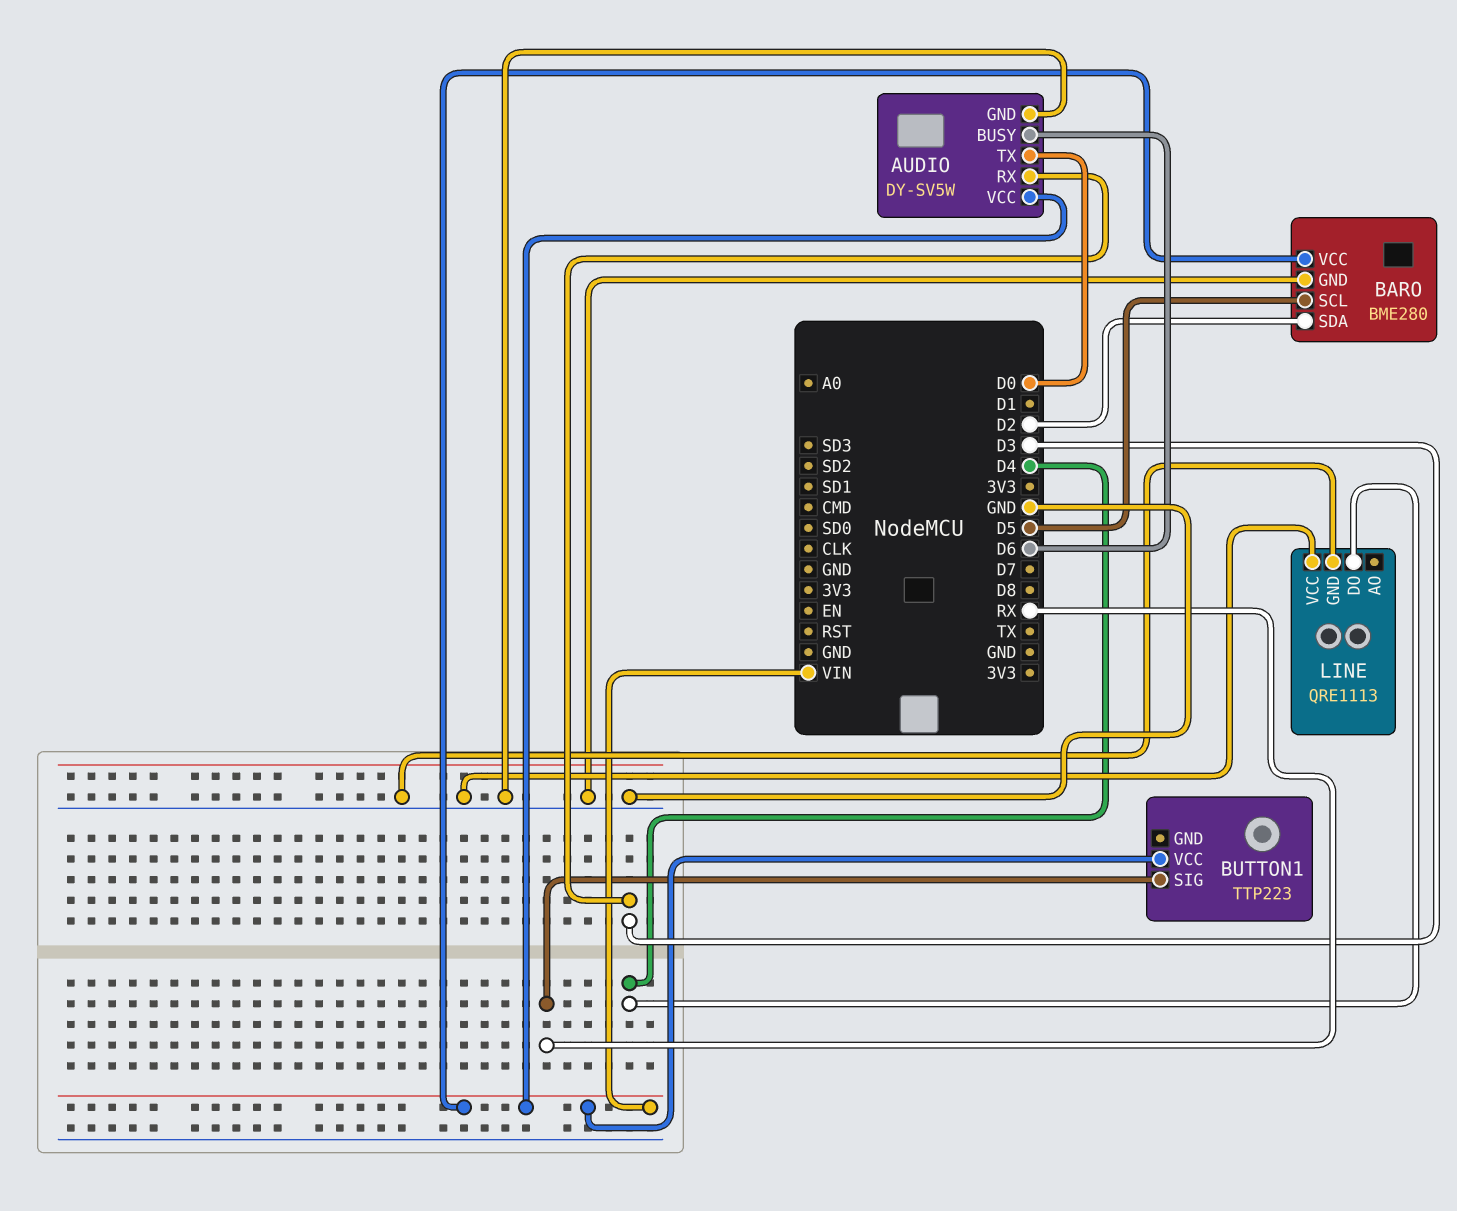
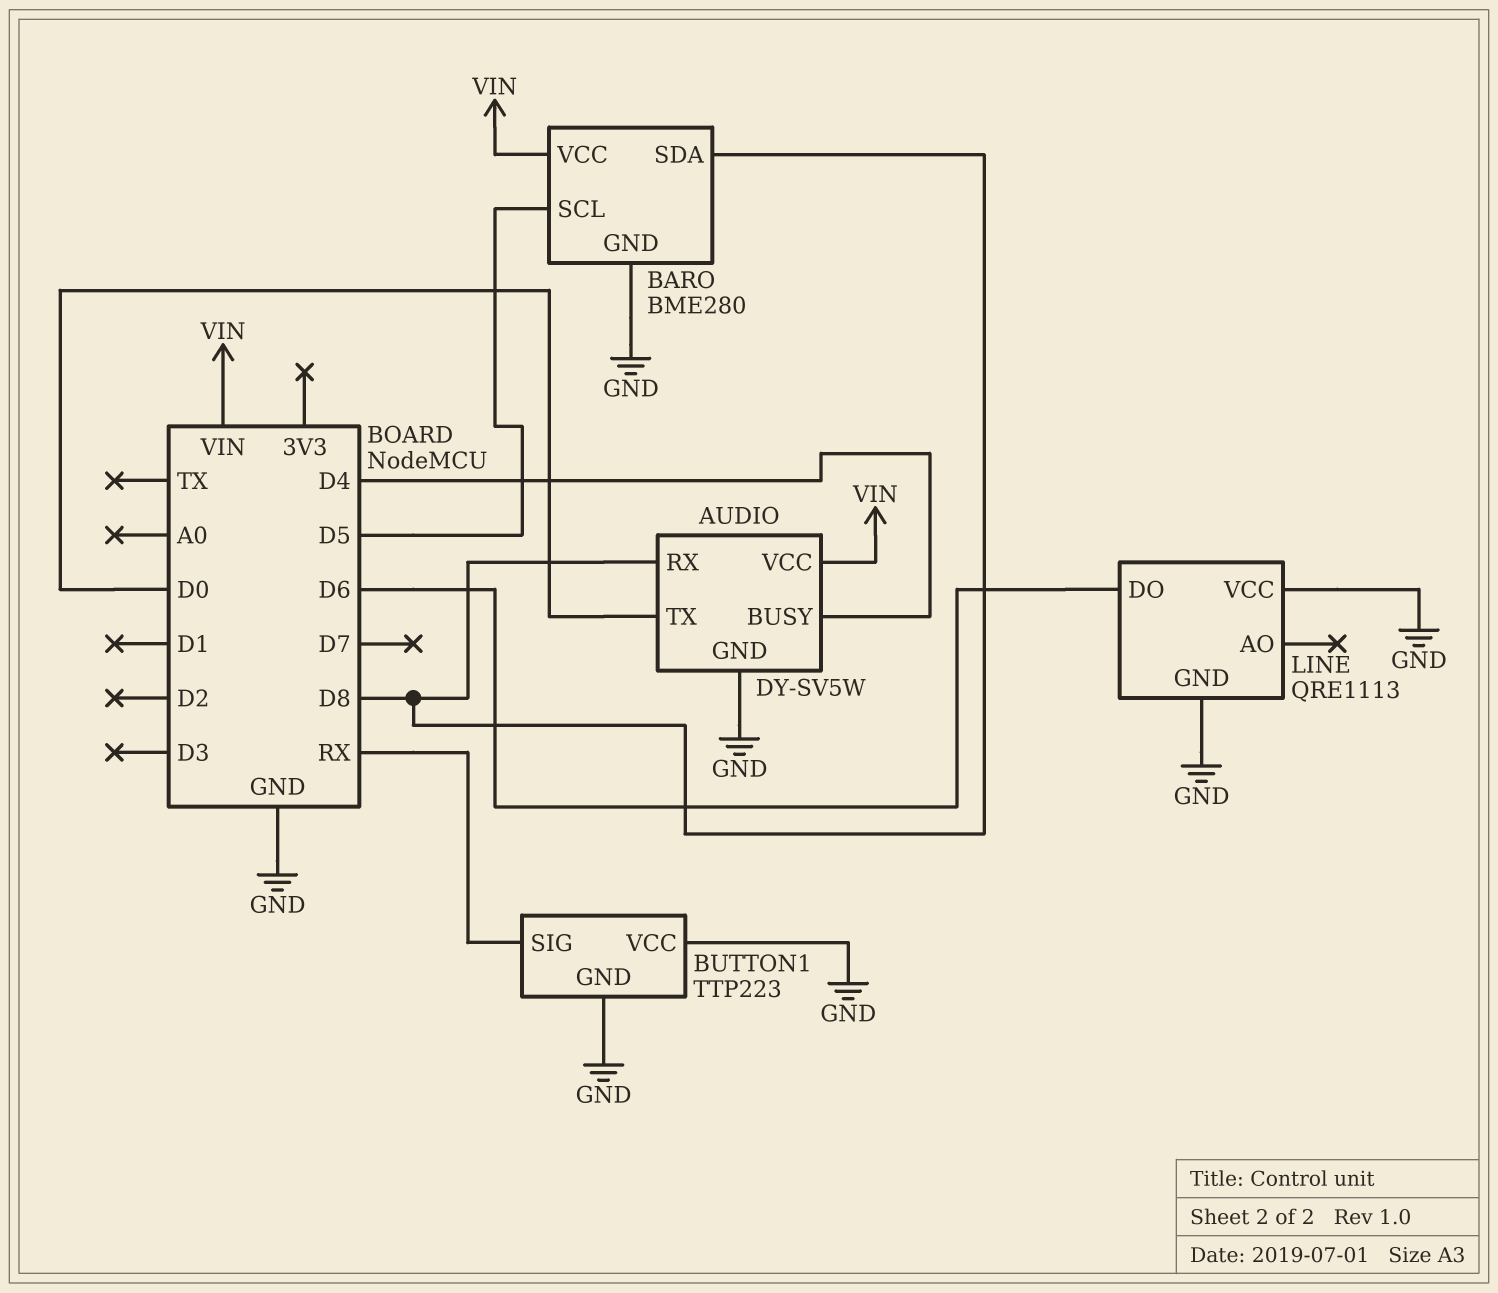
AUDIO pin BUSY: D6 -> D4
AUDIO pin RX: D3 -> D8
BARO pin SDA: D2 -> D8
BUTTON1 pin GND: none -> GND
BUTTON1 pin VCC: VIN -> GND
LINE pin DO: D4 -> D6

